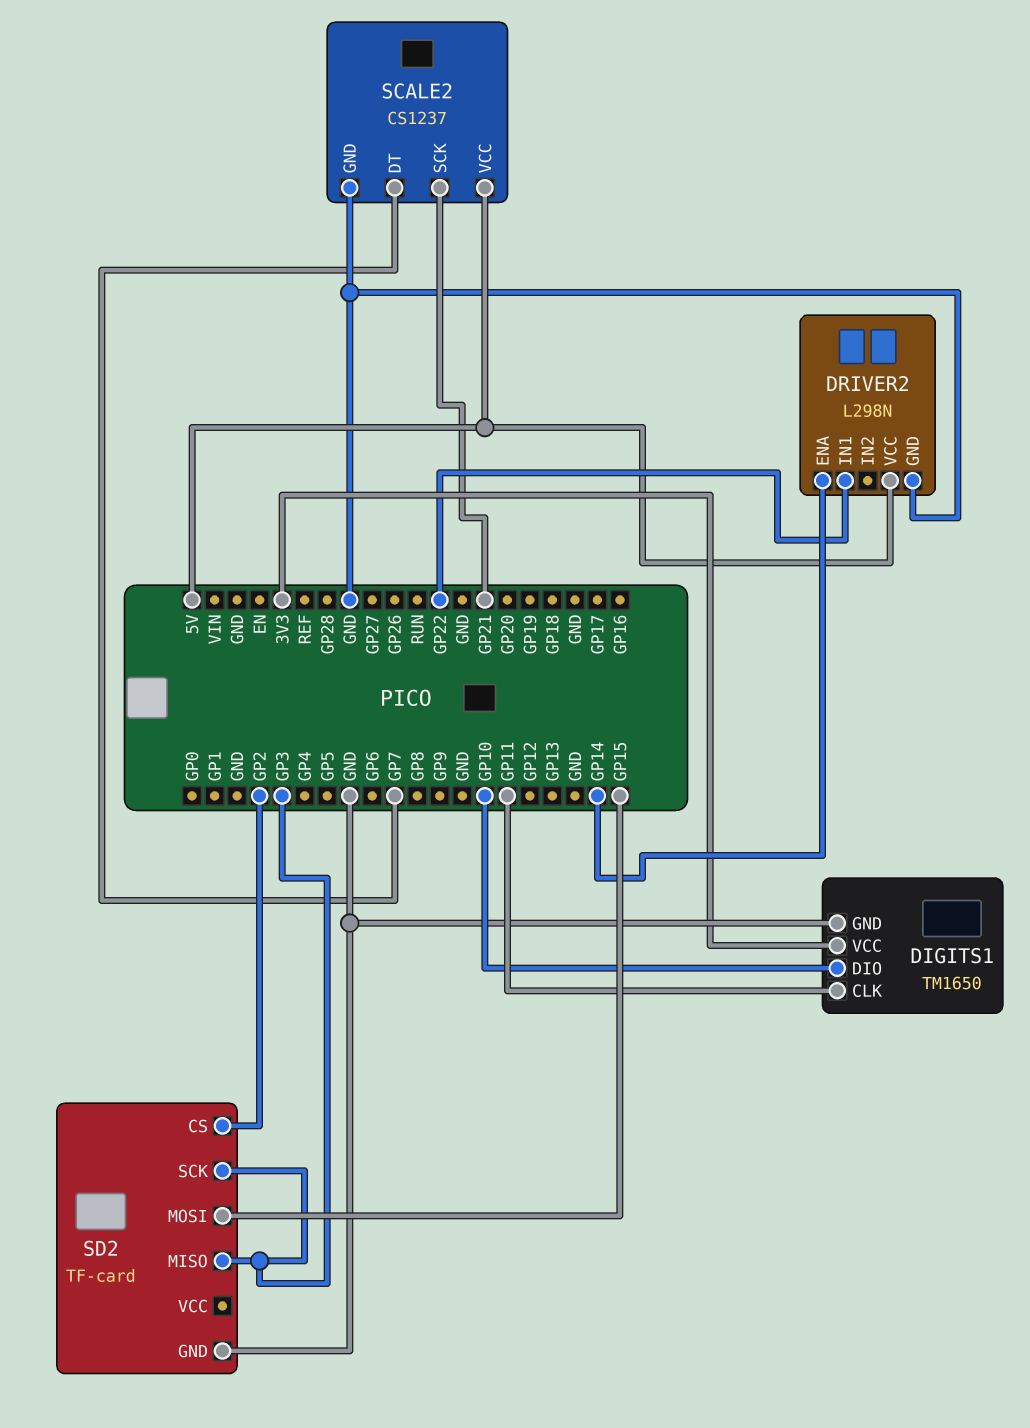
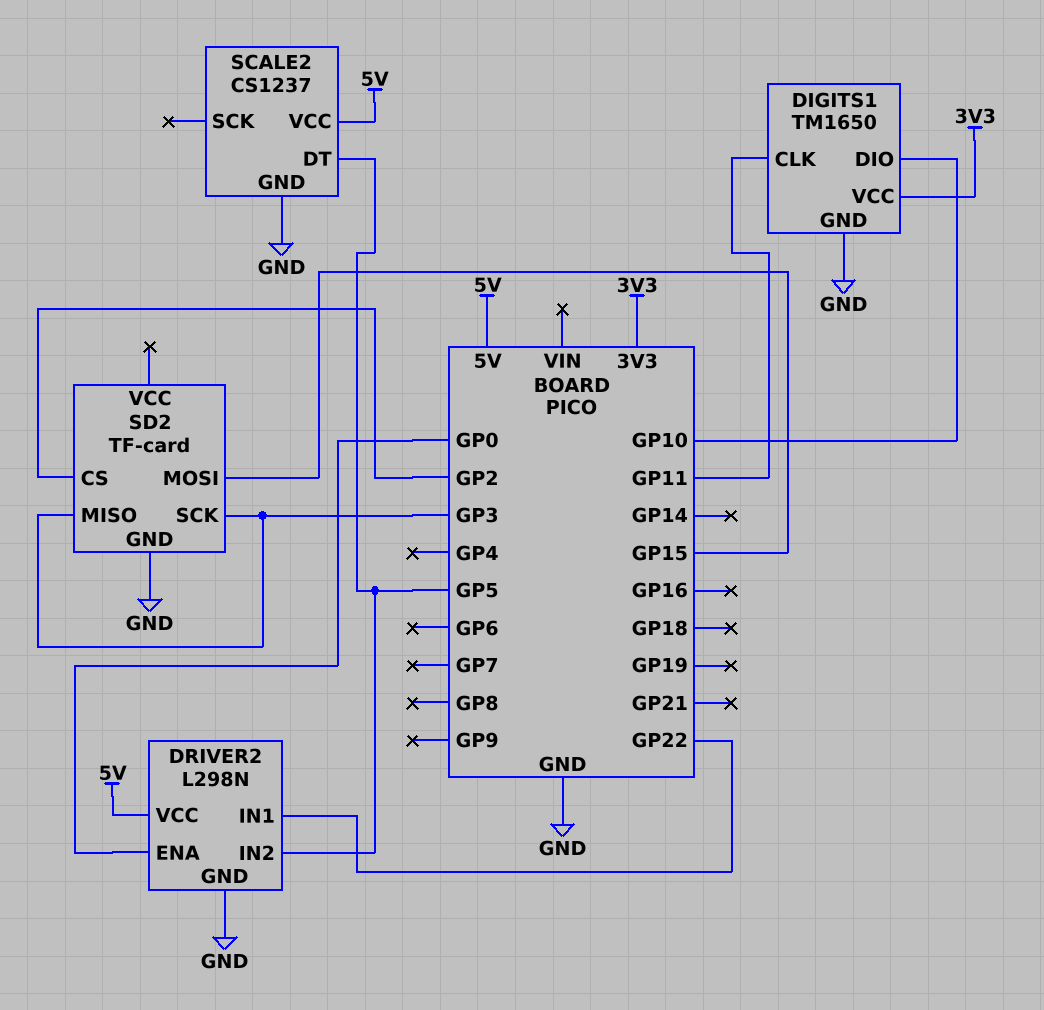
DRIVER2 pin ENA: GP14 -> GP0
DRIVER2 pin IN2: none -> GP5
SCALE2 pin DT: GP7 -> GP5
SCALE2 pin SCK: GP21 -> none

